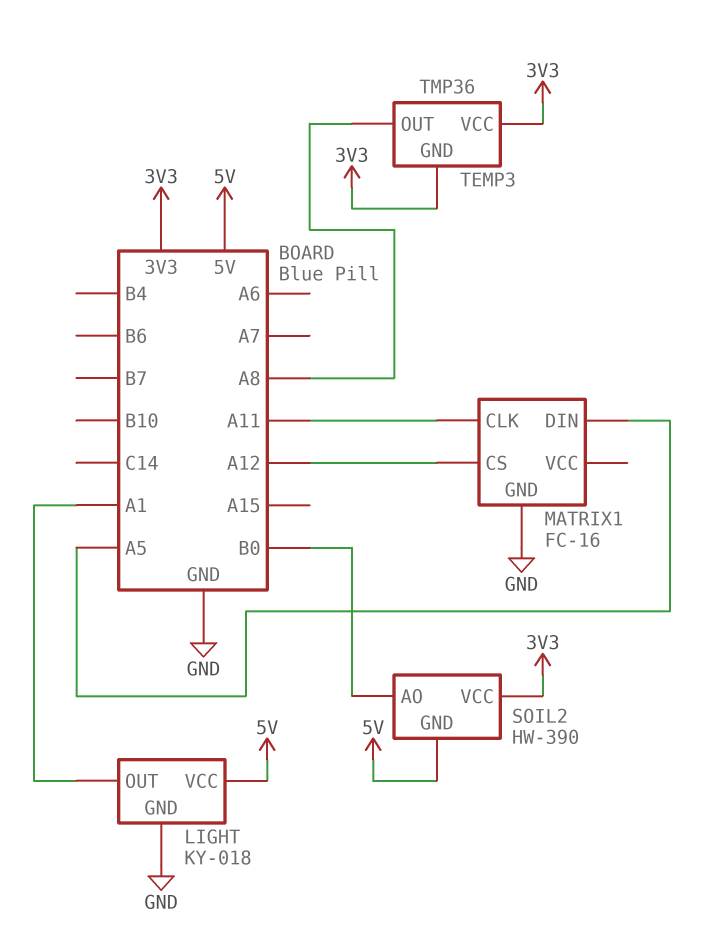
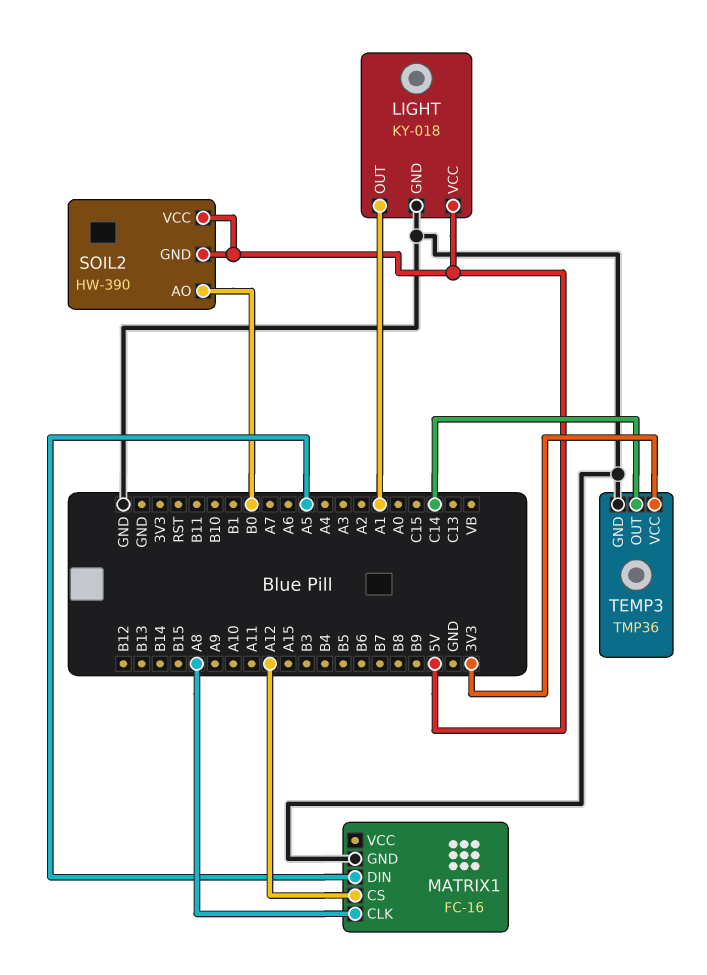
MATRIX1 pin CLK: A11 -> A8
SOIL2 pin VCC: 3V3 -> 5V
TEMP3 pin GND: 3V3 -> GND
TEMP3 pin OUT: A8 -> C14

